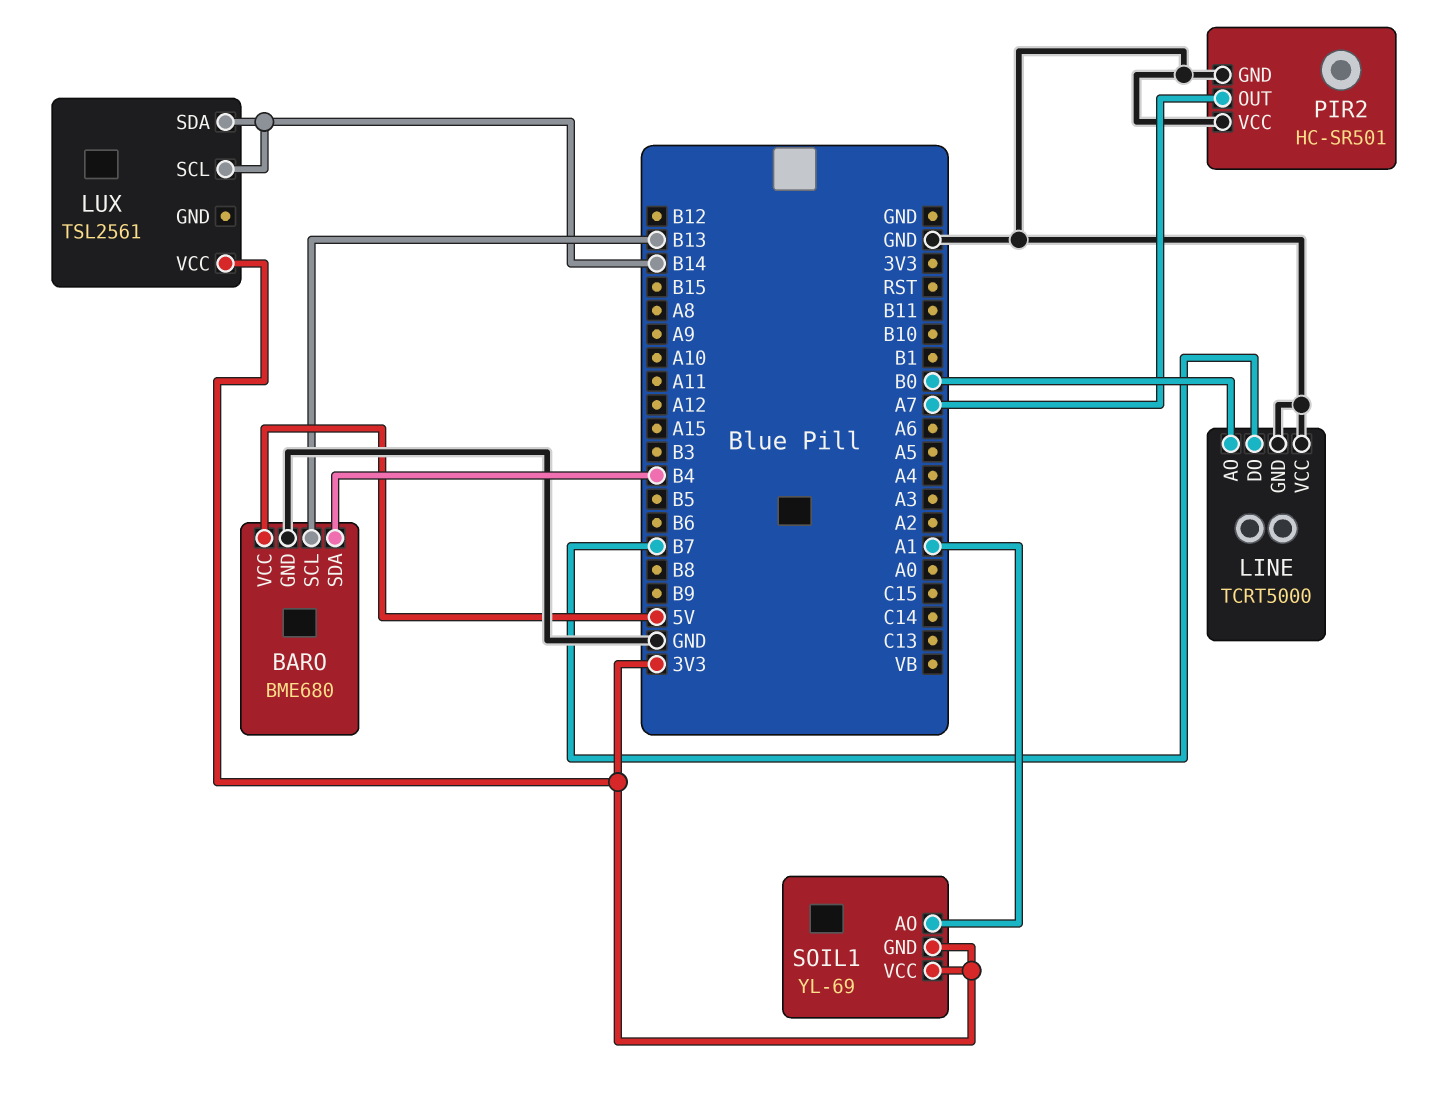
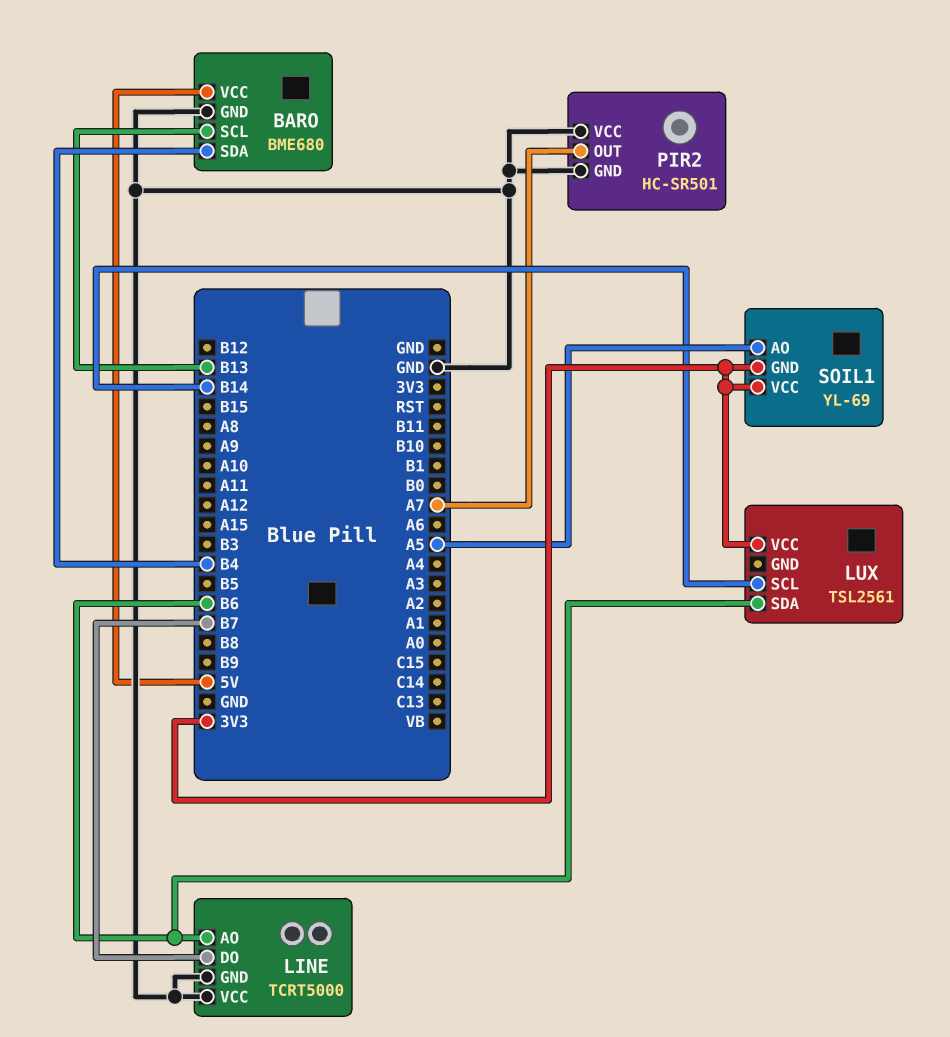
LINE pin AO: B0 -> B6
LUX pin SDA: B14 -> B6
SOIL1 pin AO: A1 -> A5

